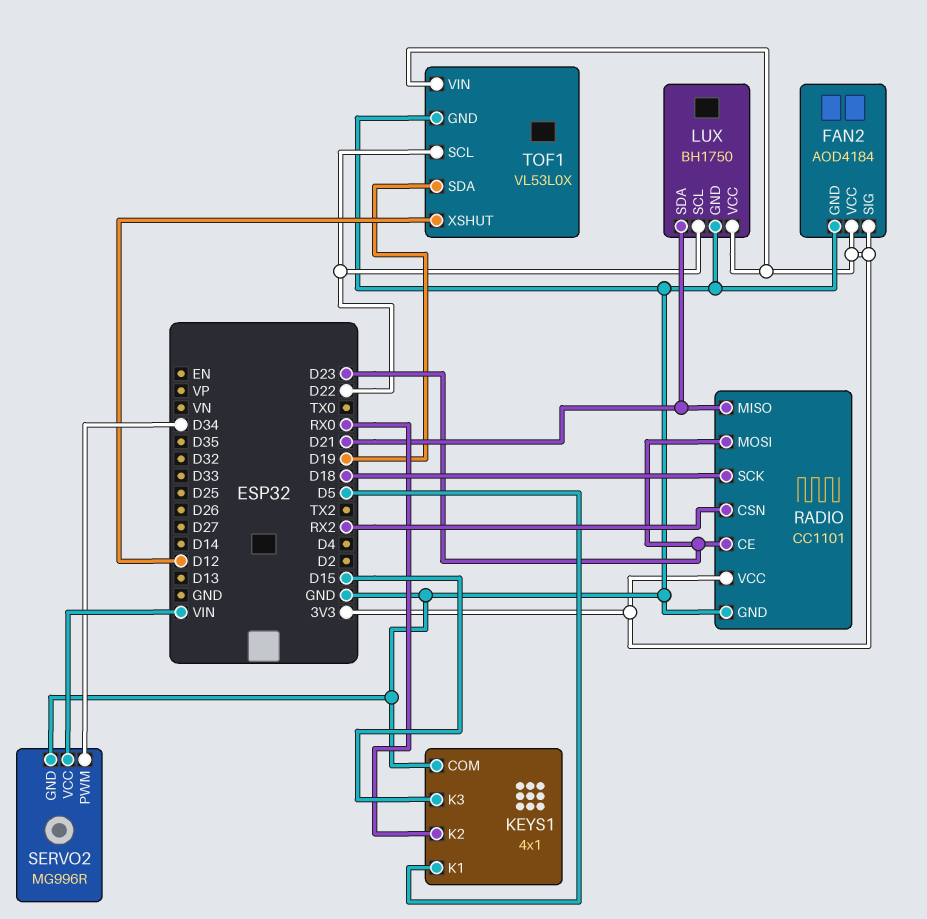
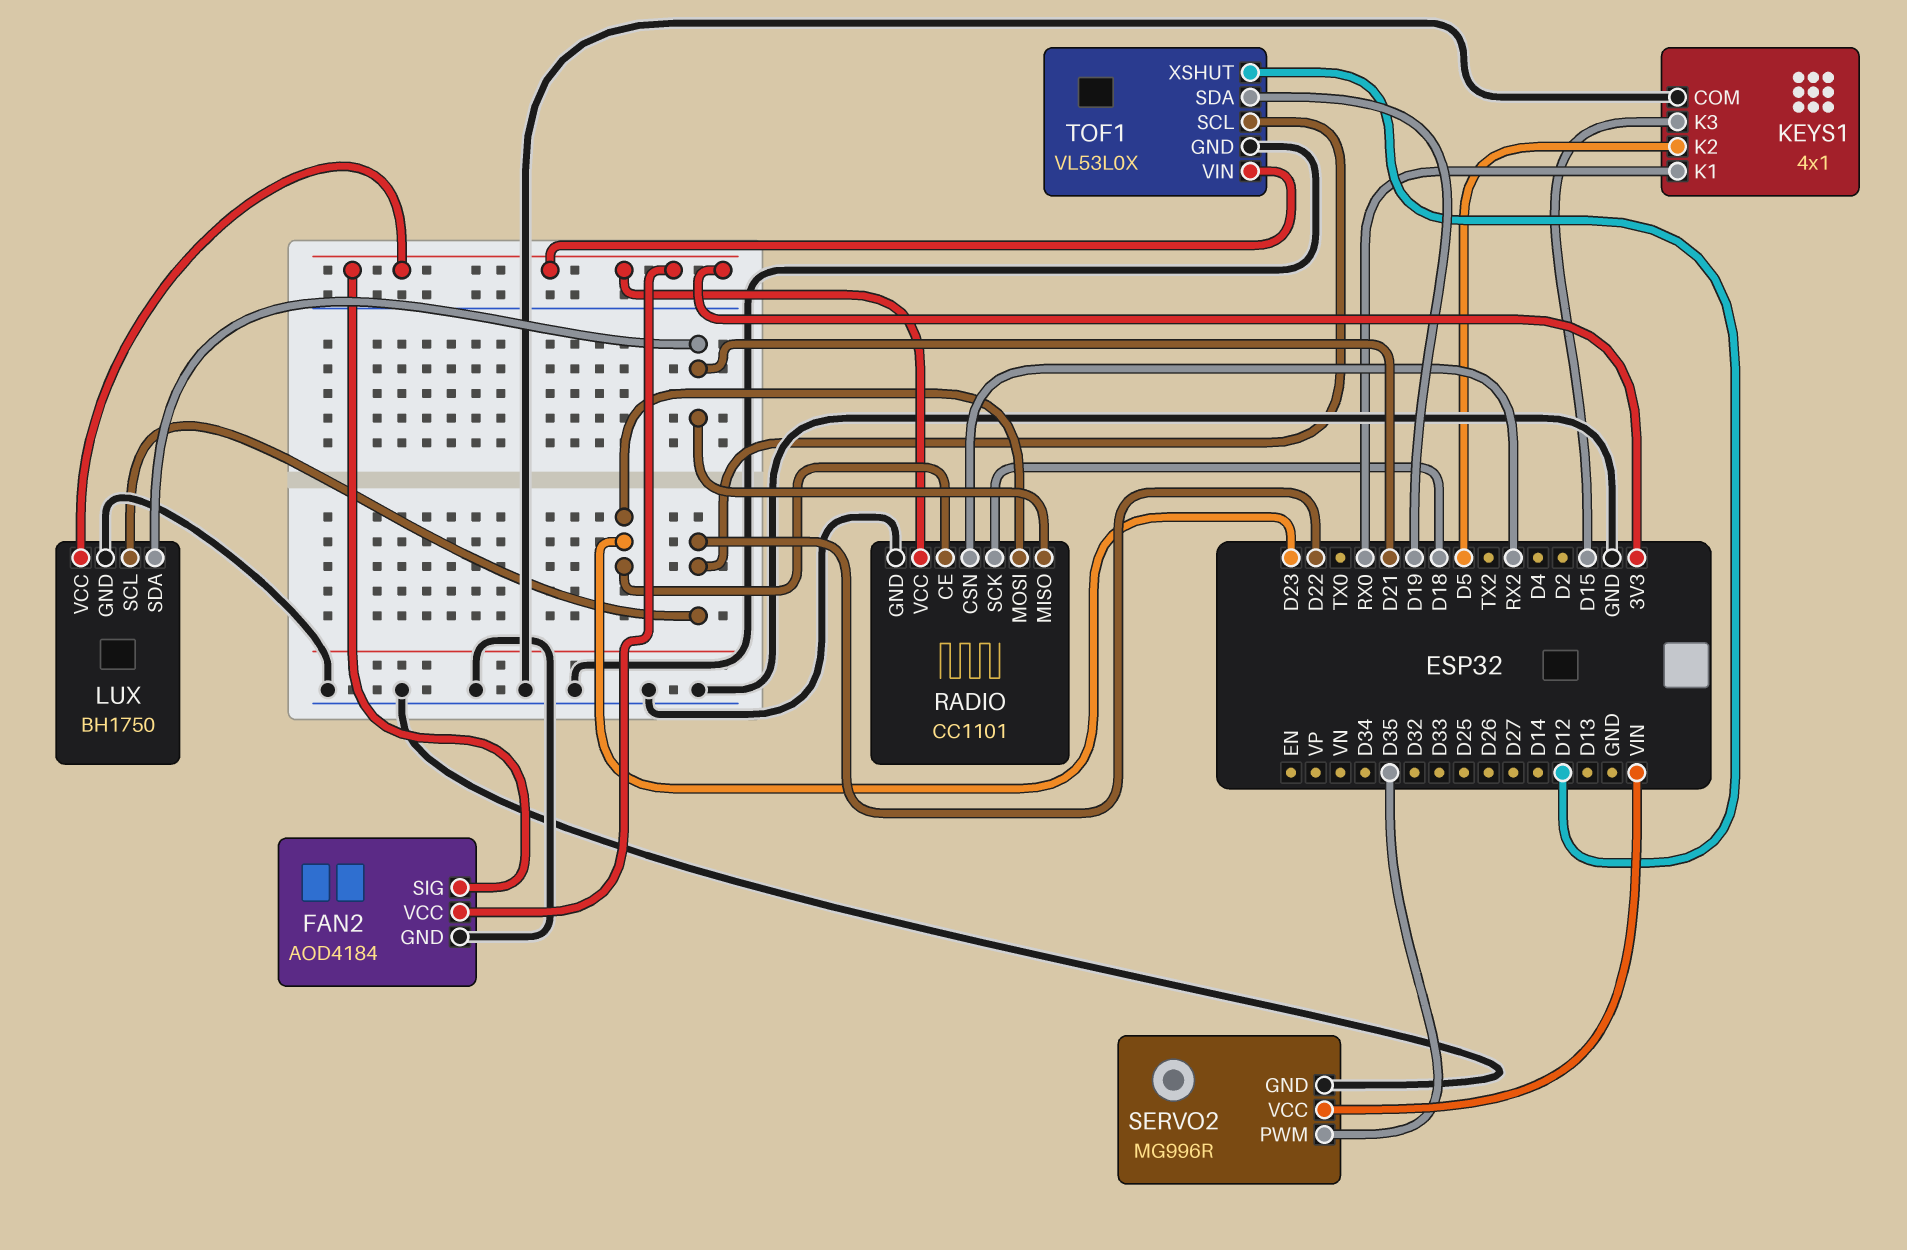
KEYS1 pin K1: D5 -> RX0
KEYS1 pin K2: RX0 -> D5
SERVO2 pin PWM: D34 -> D35

